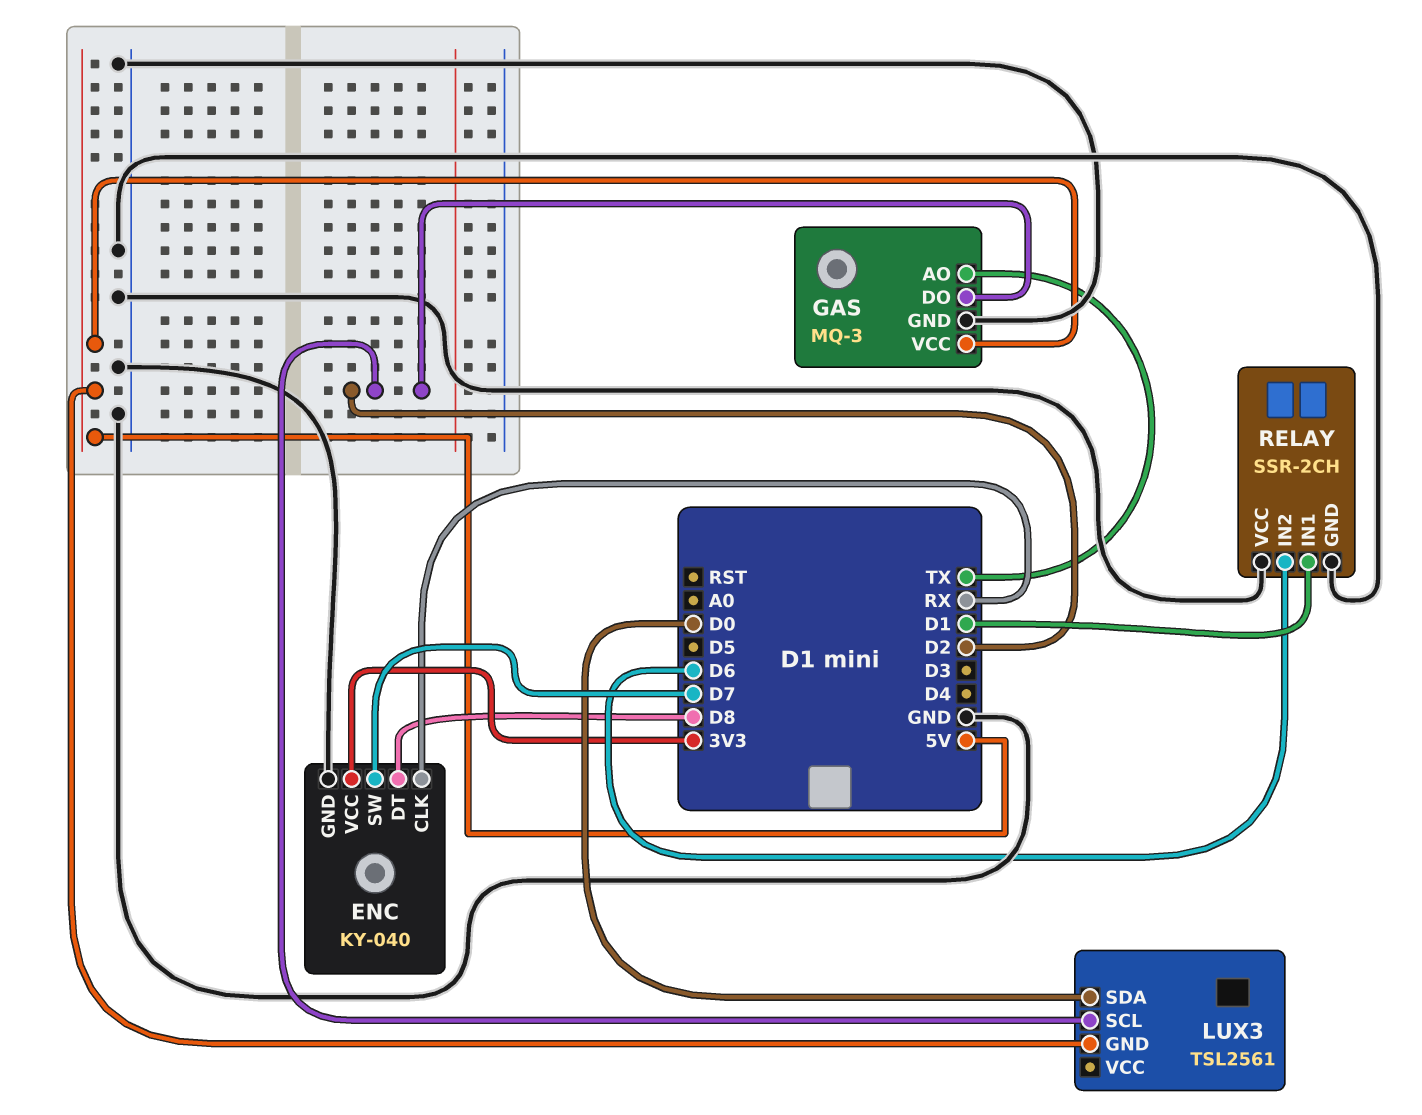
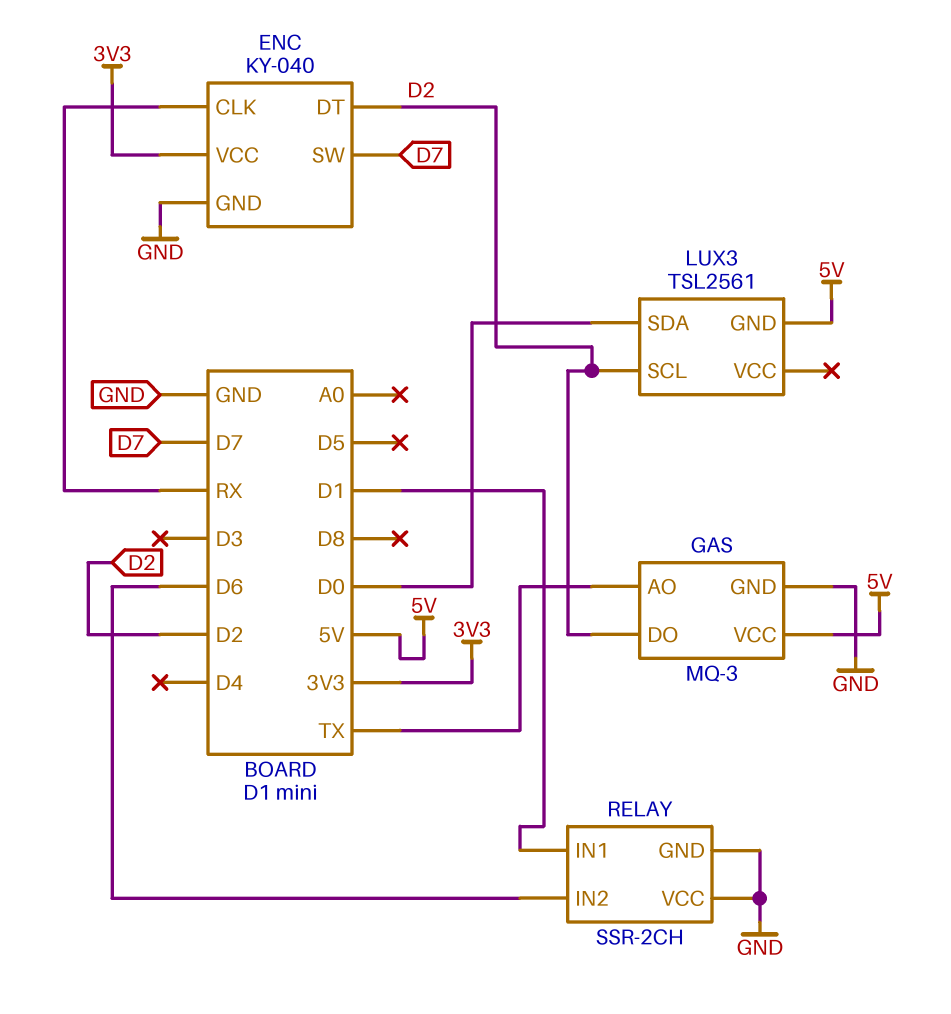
ENC pin DT: D8 -> D2

